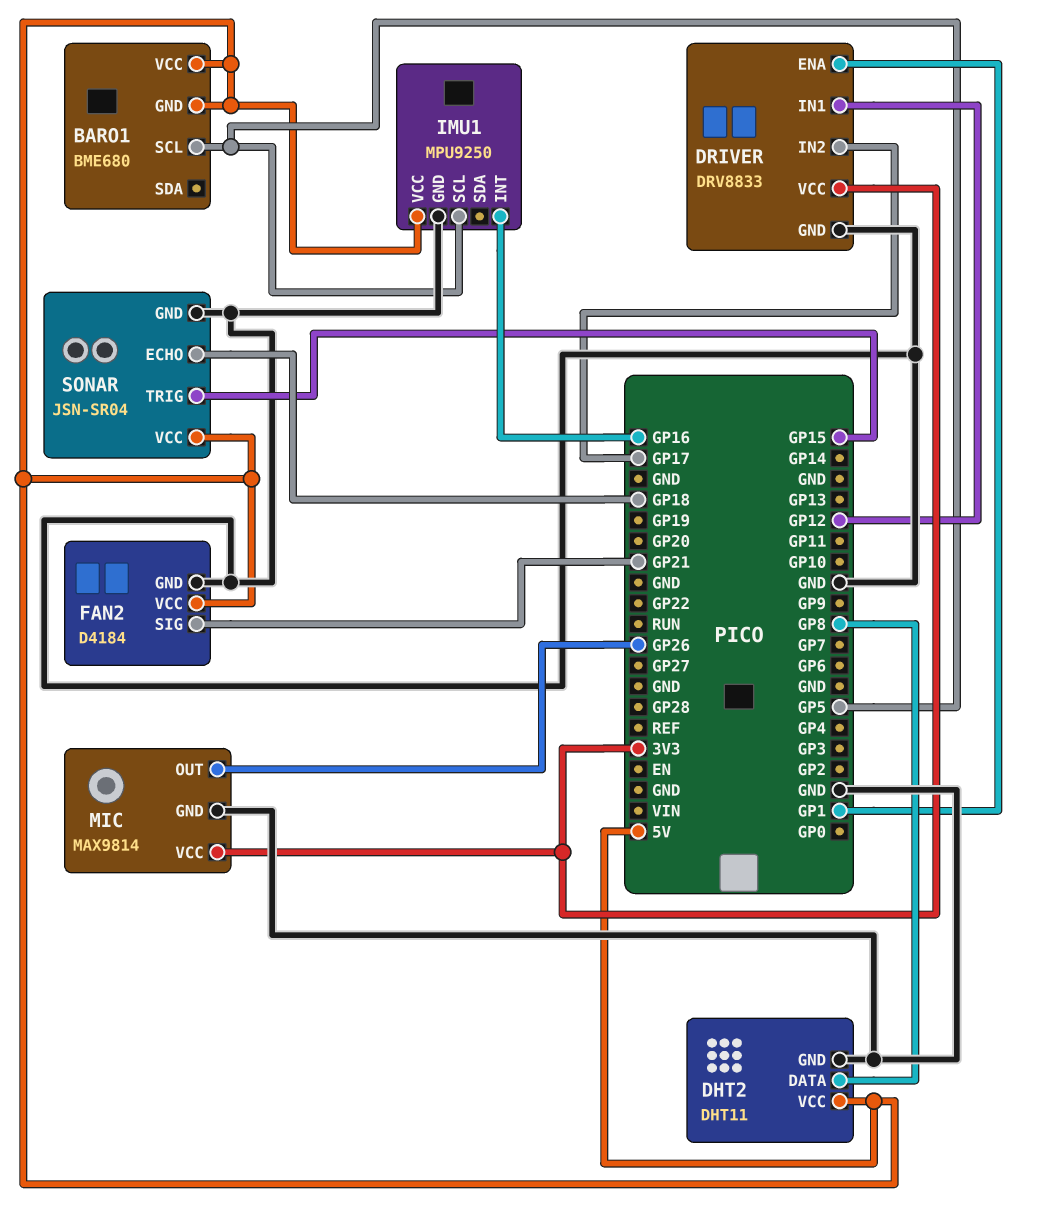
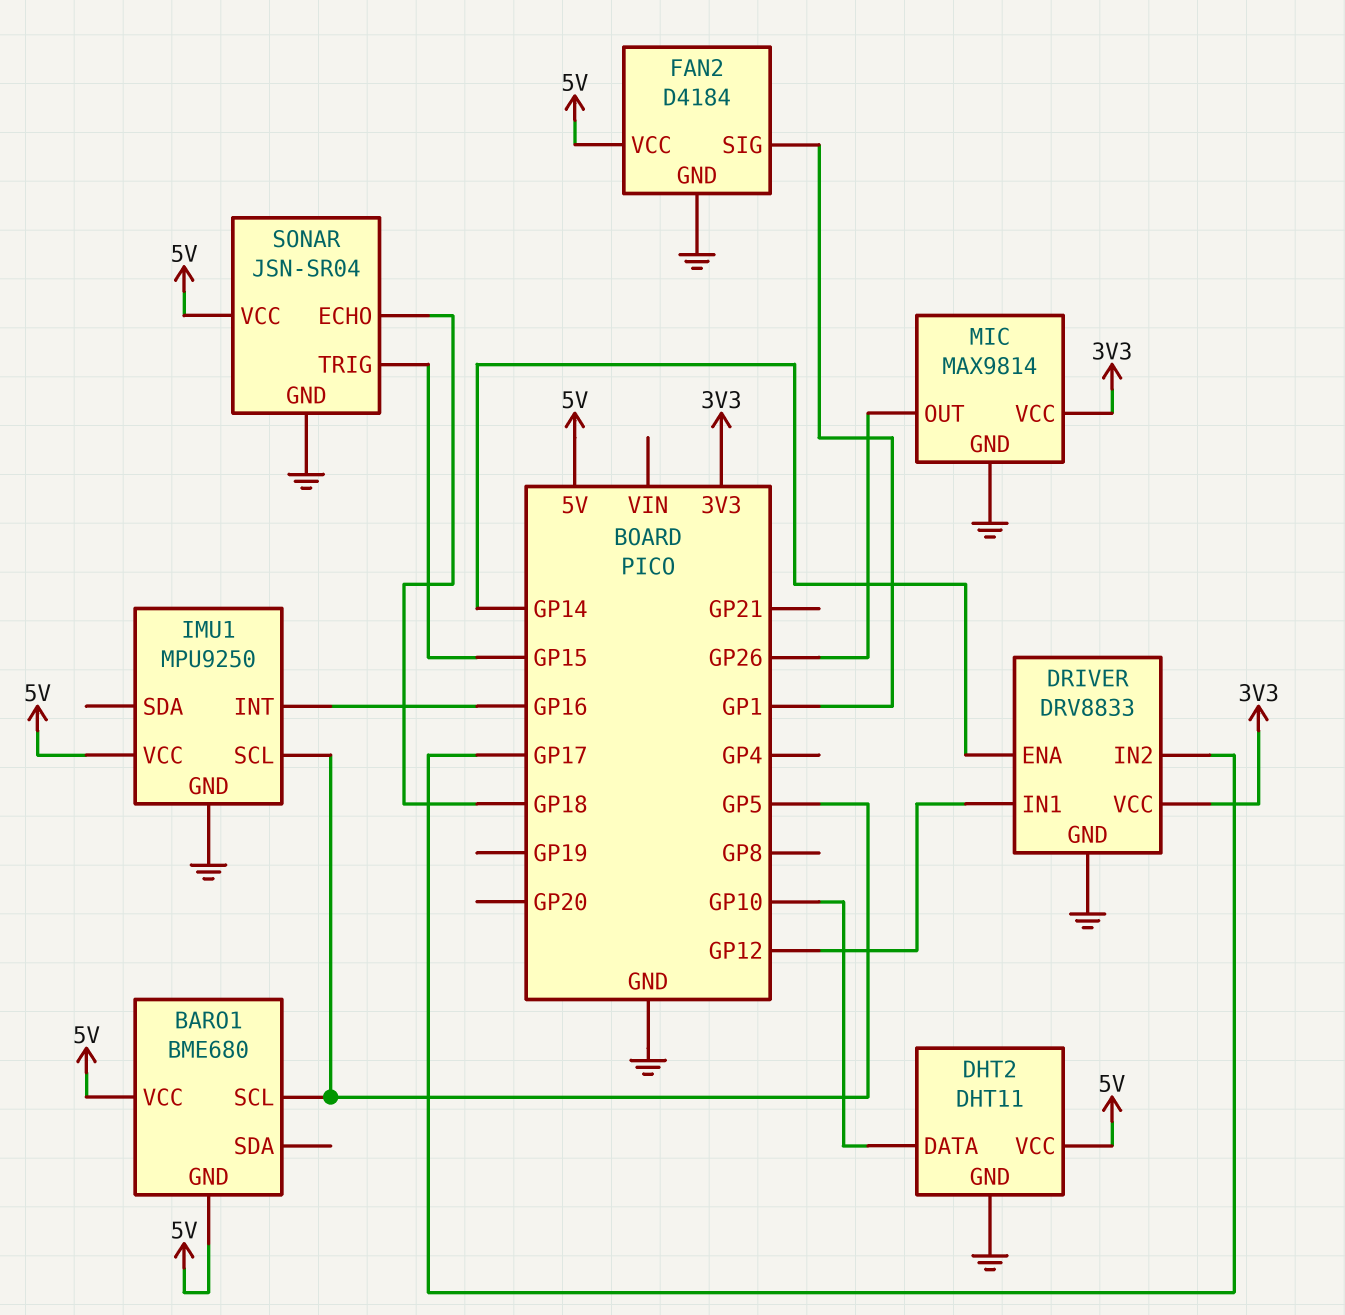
DHT2 pin DATA: GP8 -> GP10
DRIVER pin ENA: GP1 -> GP14
FAN2 pin SIG: GP21 -> GP1

